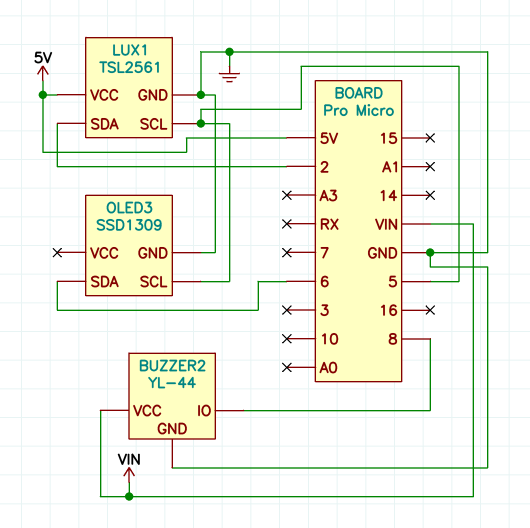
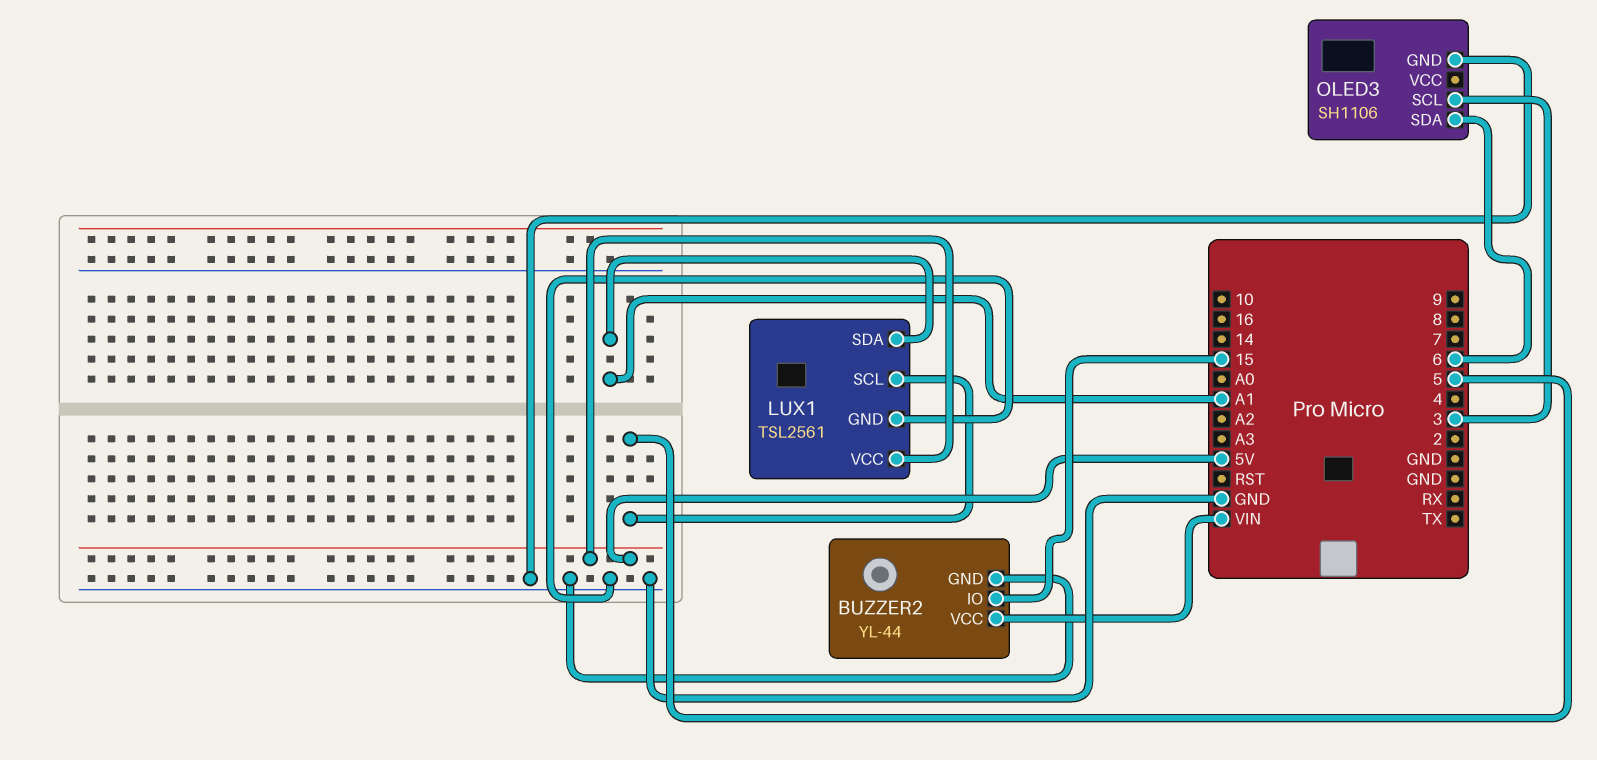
BUZZER2 pin IO: 8 -> 15
LUX1 pin SDA: 2 -> A1
OLED3: SSD1309 -> SH1106
OLED3 pin SCL: 5 -> 3

